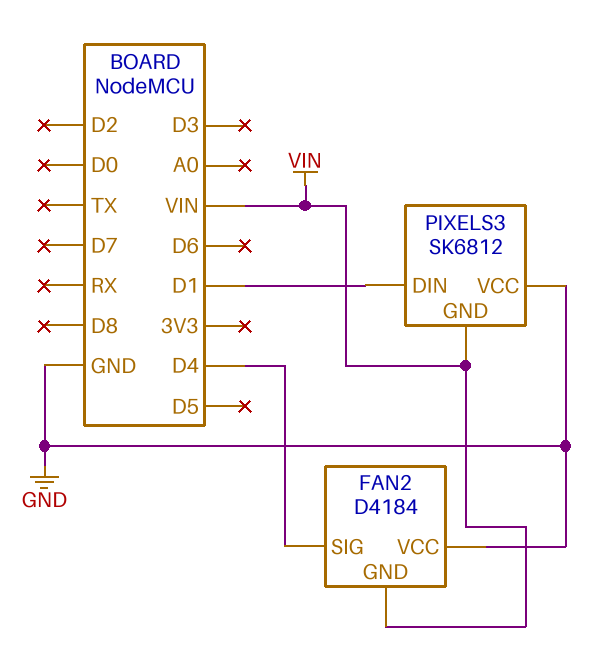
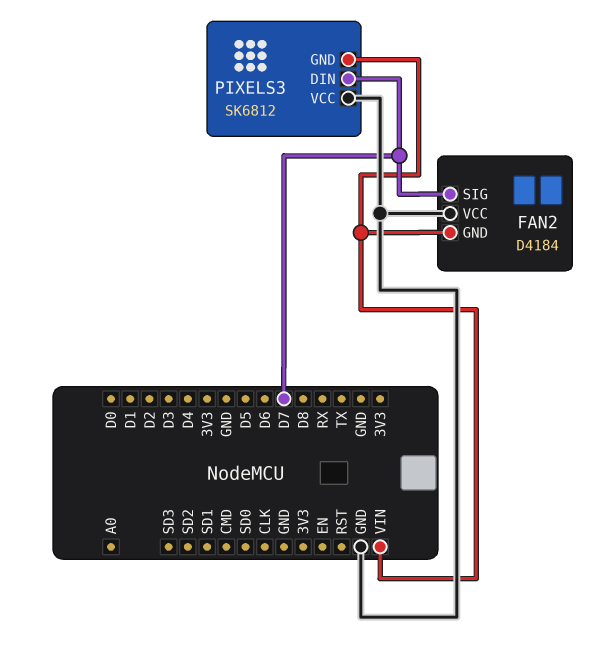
FAN2 pin SIG: D4 -> D7
PIXELS3 pin DIN: D1 -> D7

